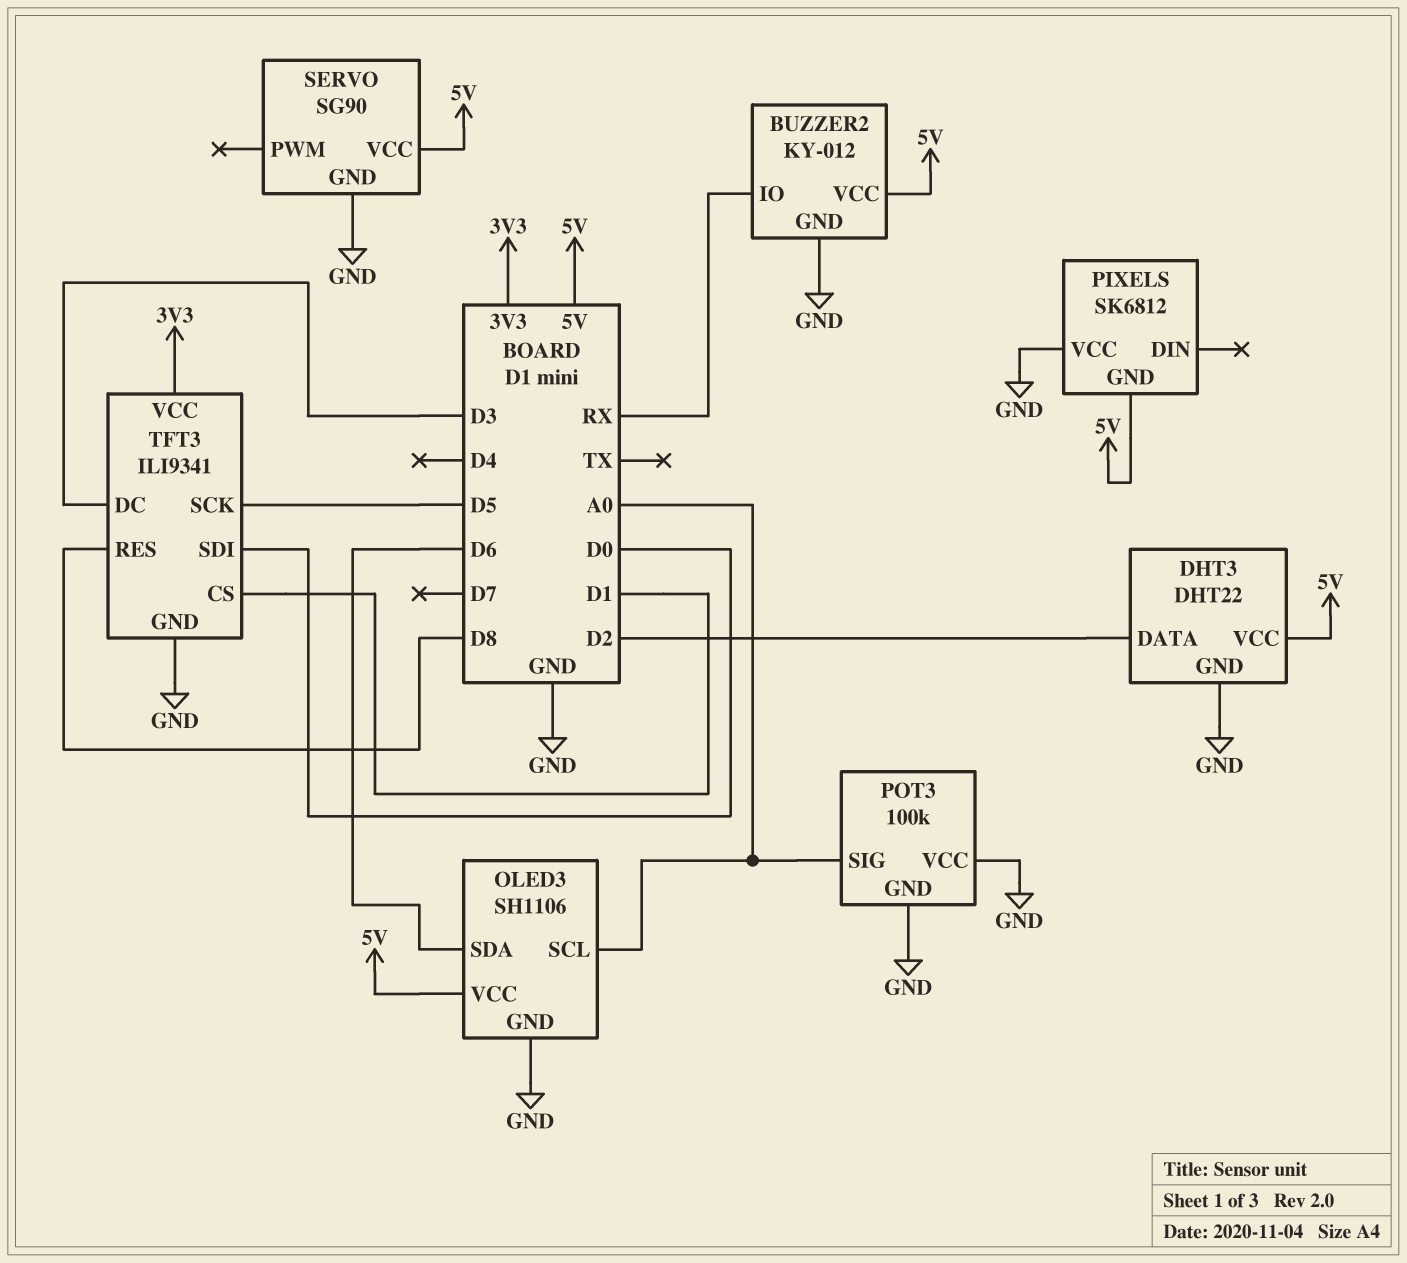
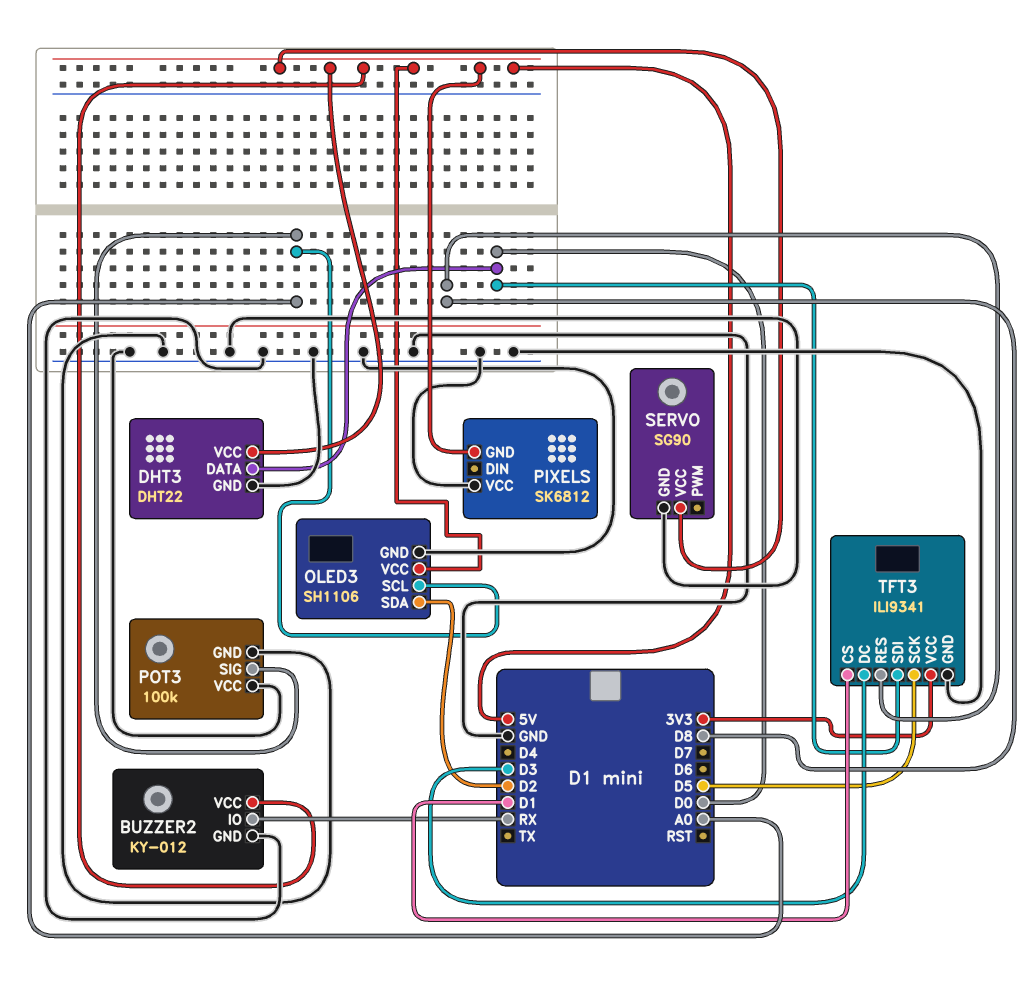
DHT3 pin DATA: D2 -> D0
OLED3 pin SDA: D6 -> D2

